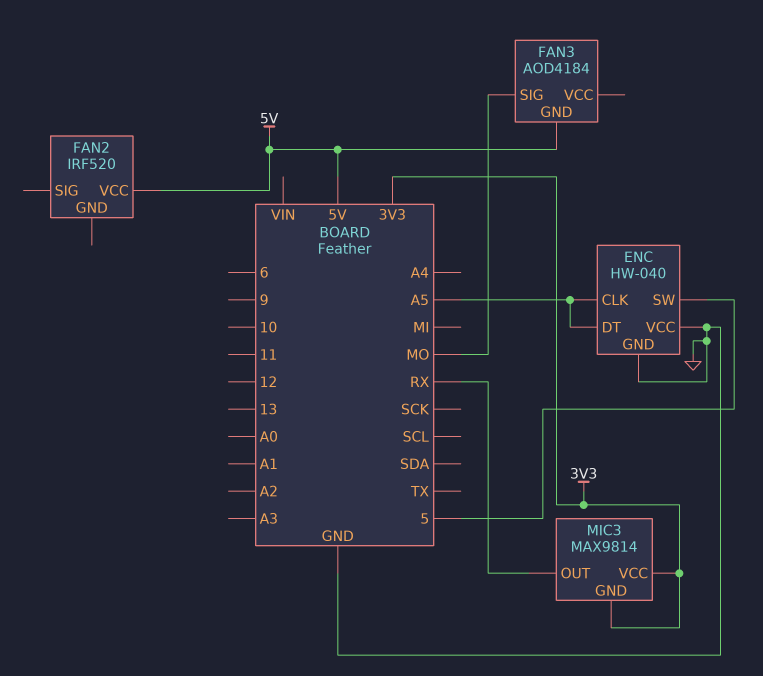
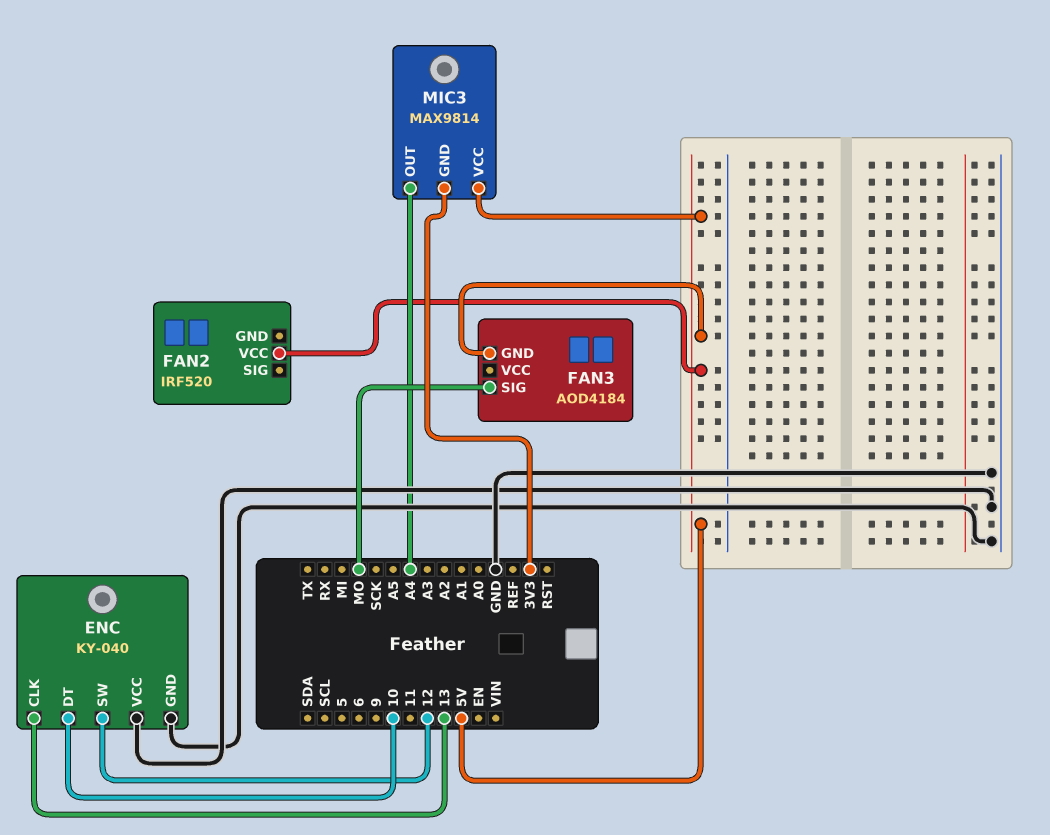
ENC: HW-040 -> KY-040
ENC pin CLK: A5 -> 13
ENC pin DT: A5 -> 10
ENC pin SW: 5 -> 12
MIC3 pin OUT: RX -> A4
MIC3 pin VCC: 3V3 -> 5V

